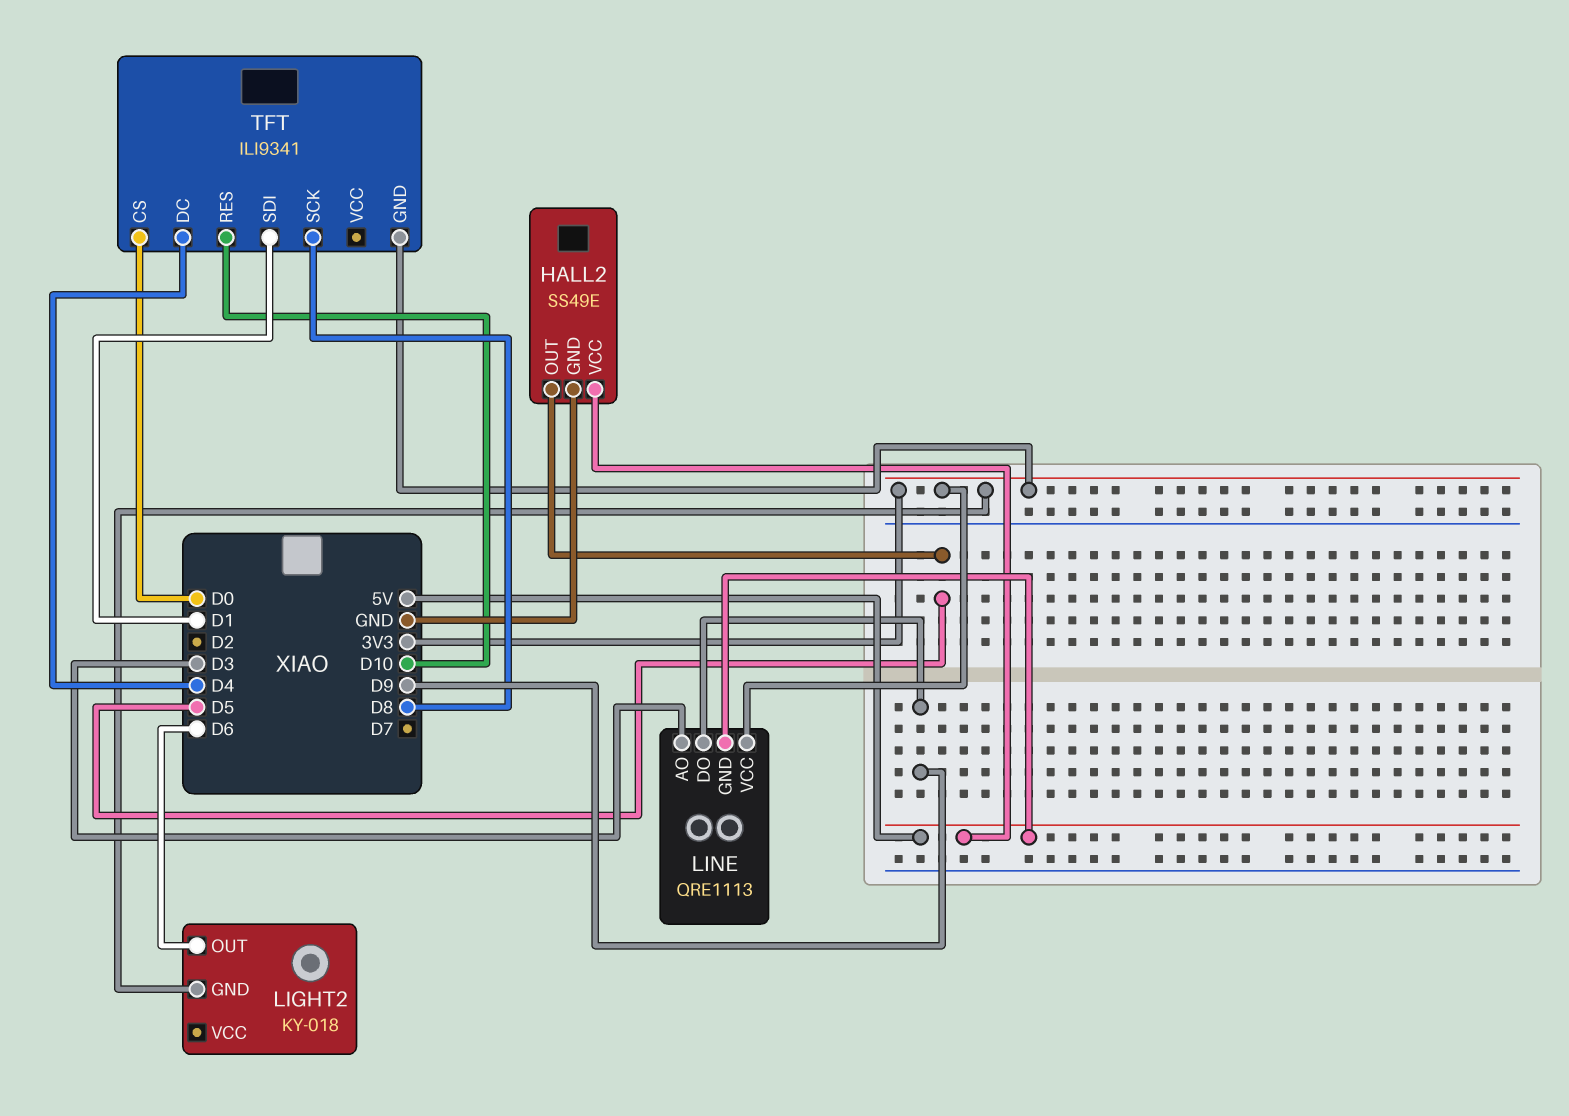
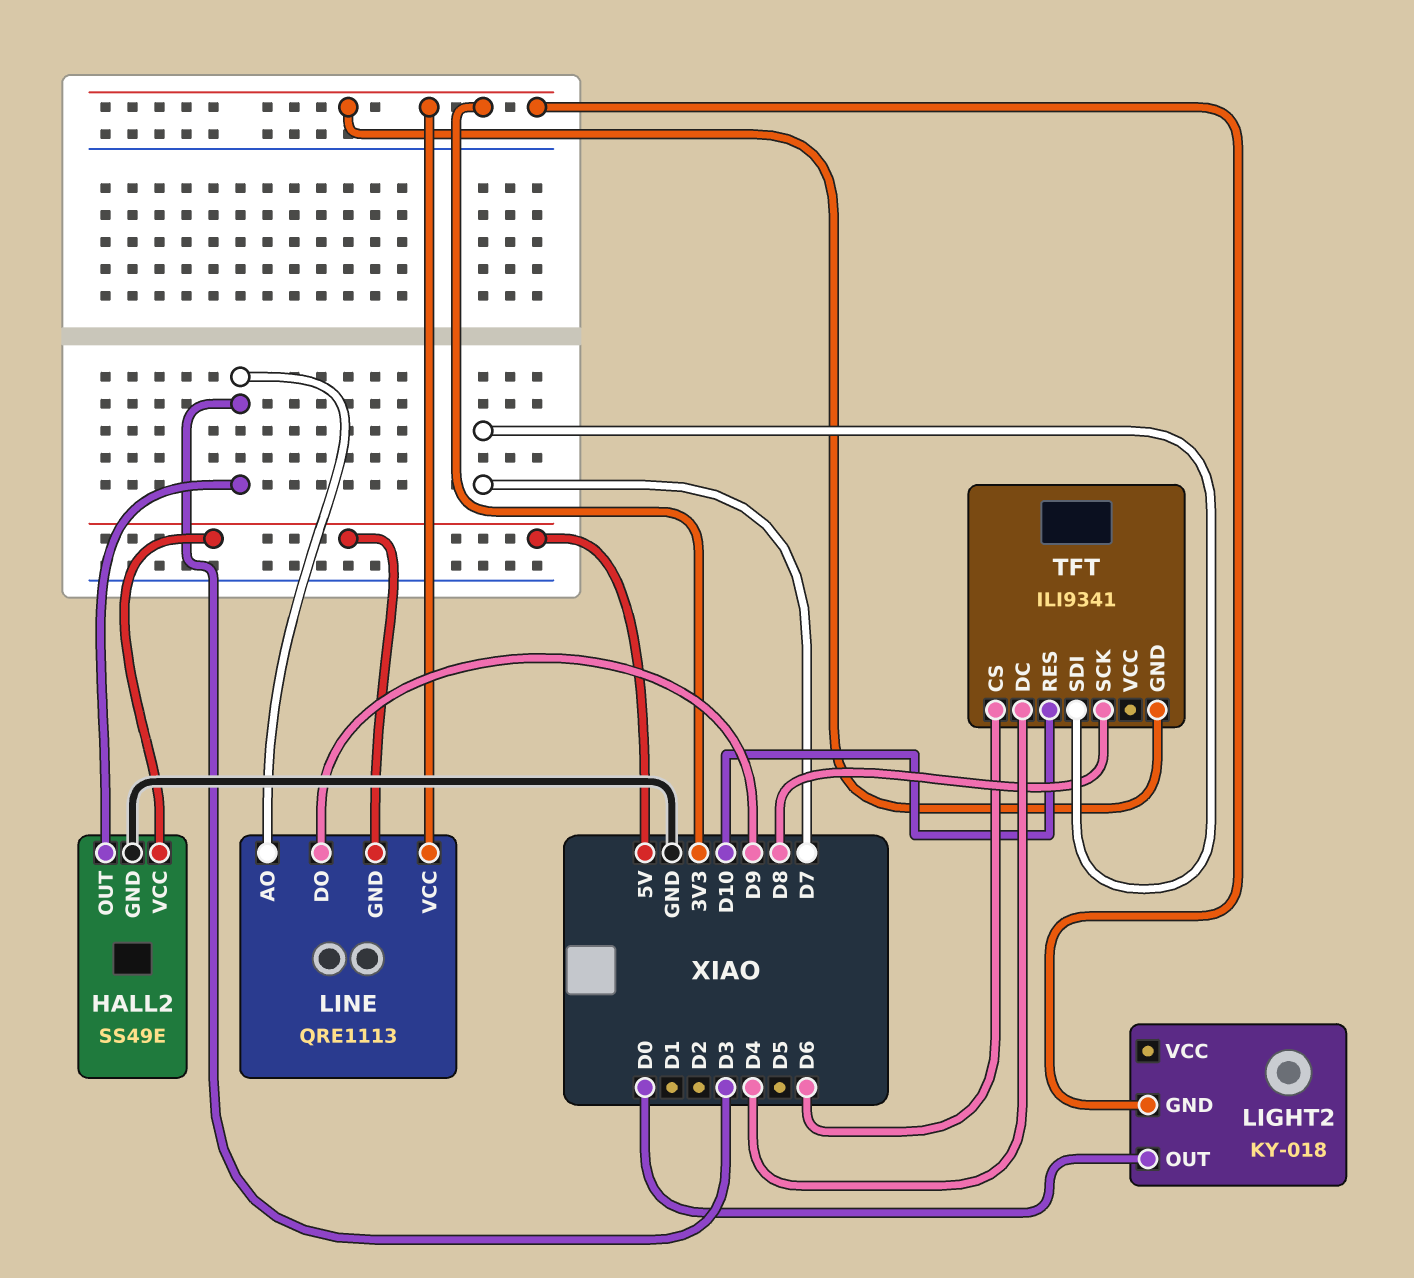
HALL2 pin OUT: D5 -> D3
LIGHT2 pin OUT: D6 -> D0
TFT pin CS: D0 -> D6
TFT pin SDI: D1 -> D7

